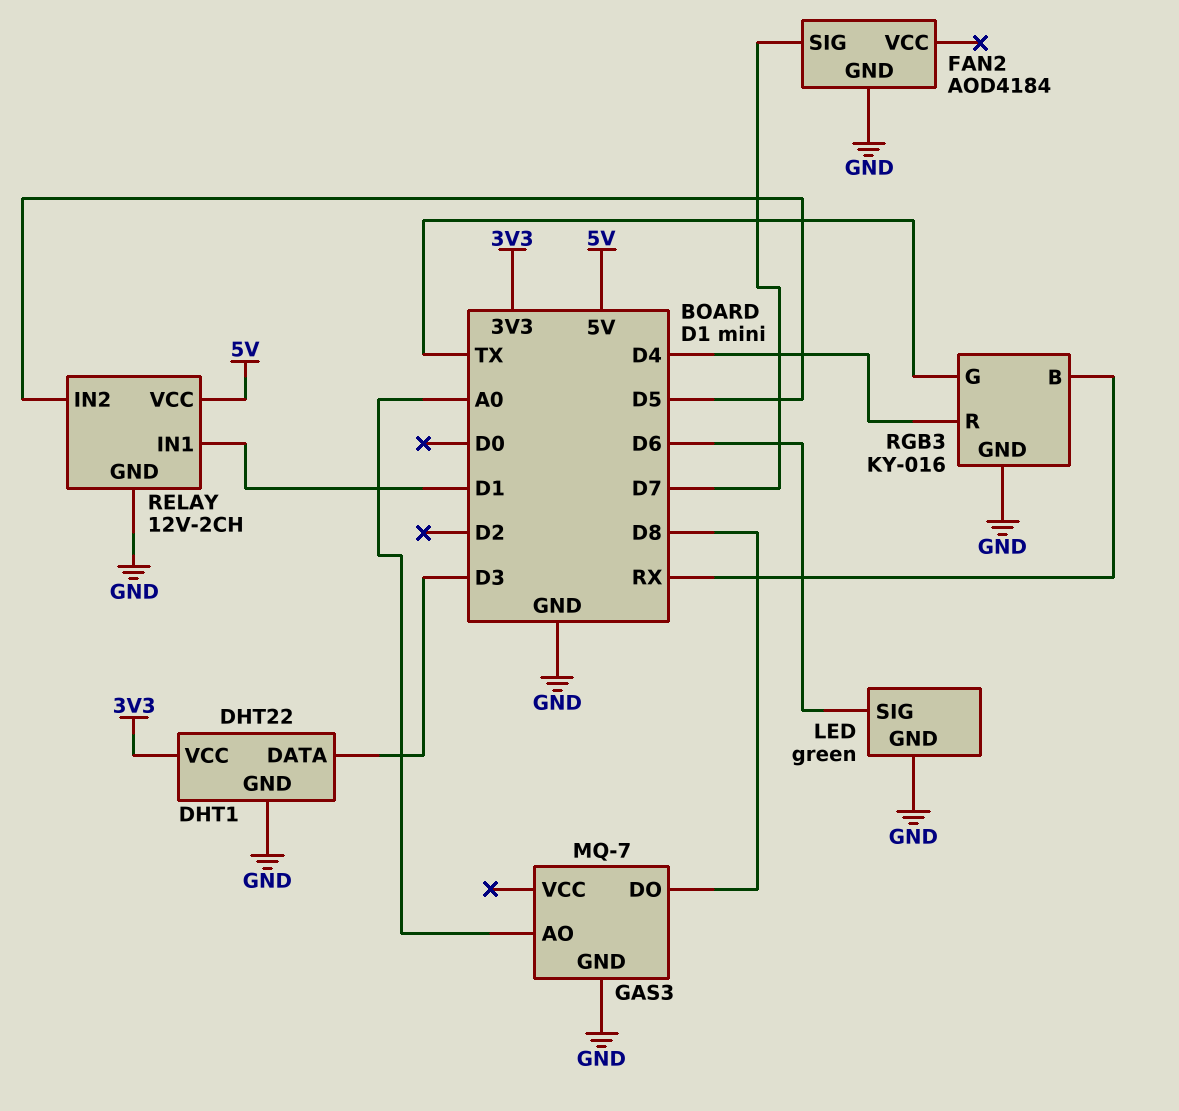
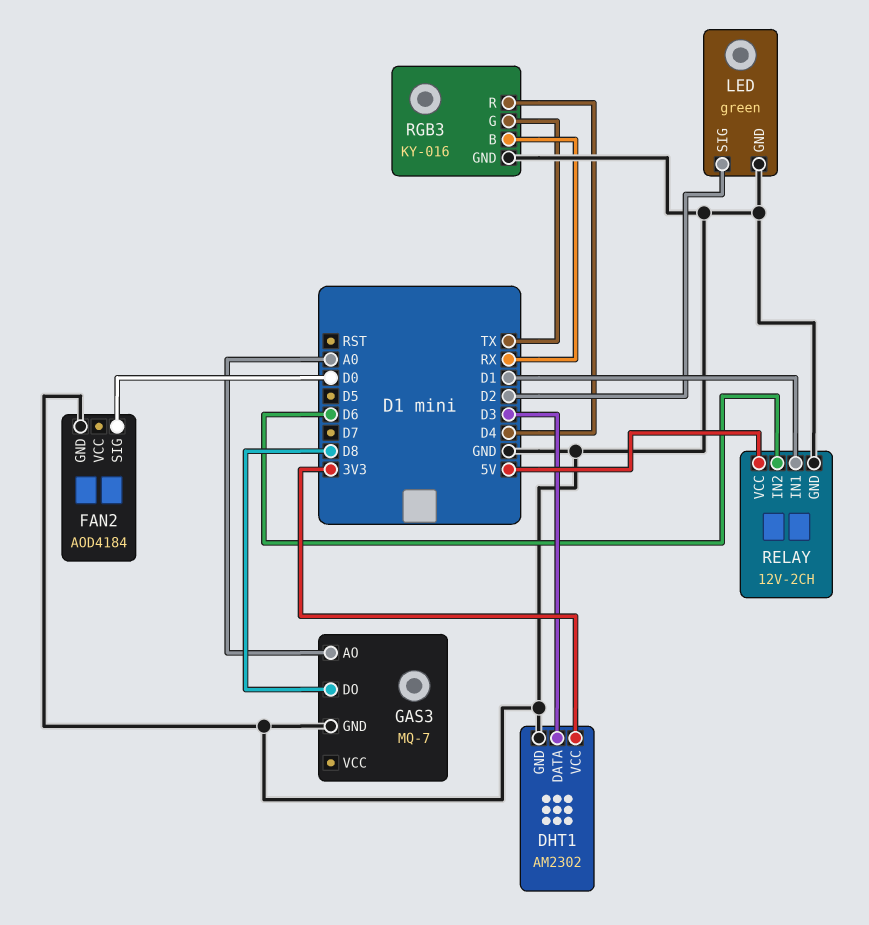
DHT1: DHT22 -> AM2302
FAN2 pin SIG: D7 -> D0
LED pin SIG: D6 -> D2
RELAY pin IN2: D5 -> D6

